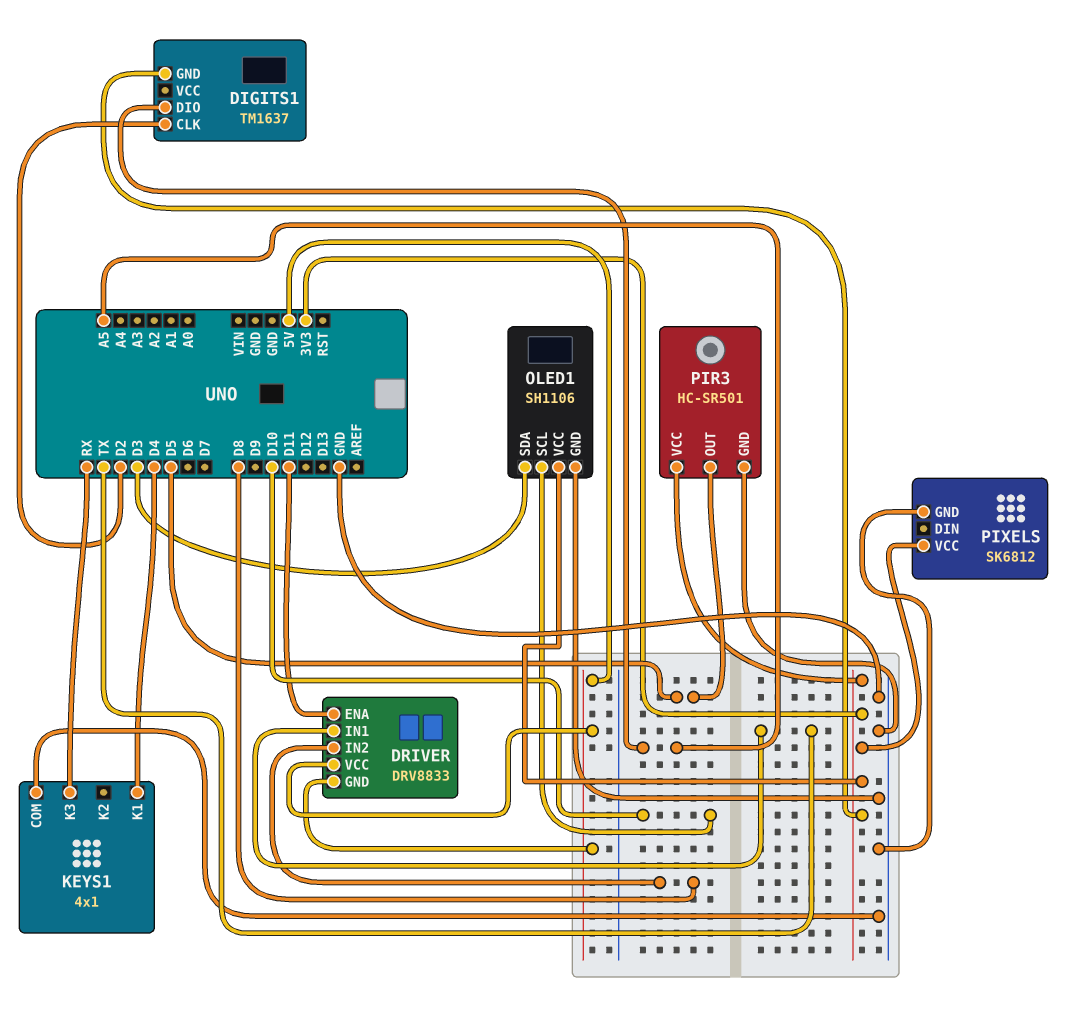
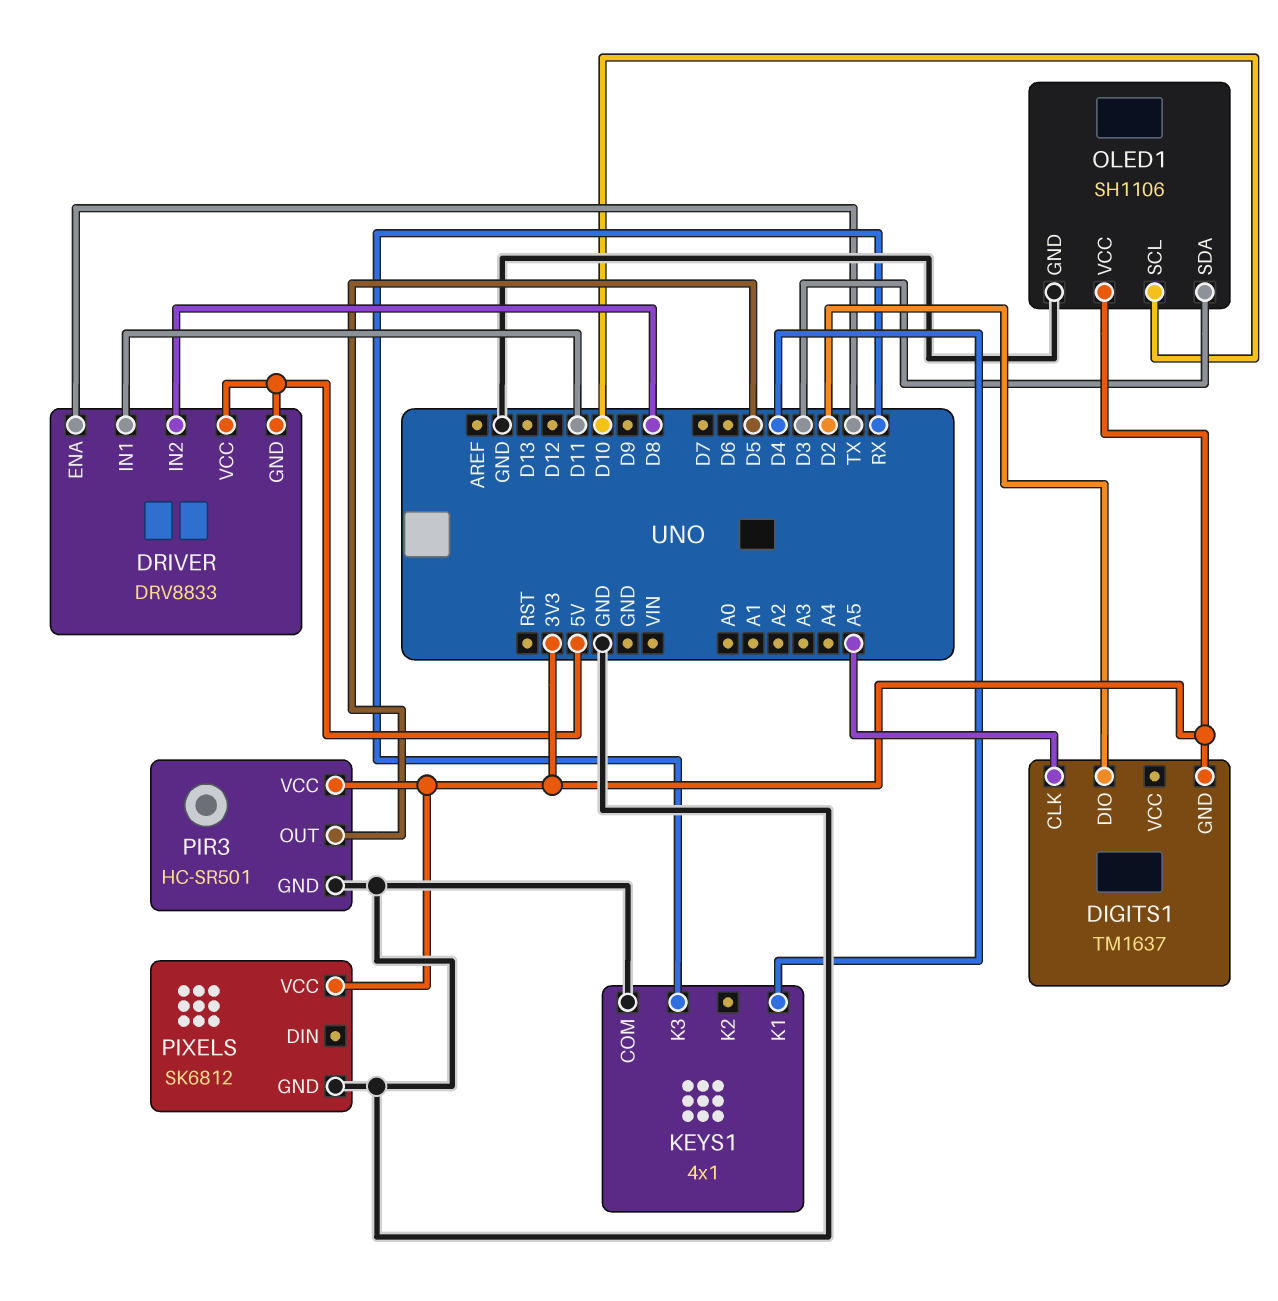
DIGITS1 pin CLK: D2 -> A5
DIGITS1 pin DIO: A5 -> D2
DRIVER pin ENA: D11 -> TX
DRIVER pin IN1: TX -> D11

